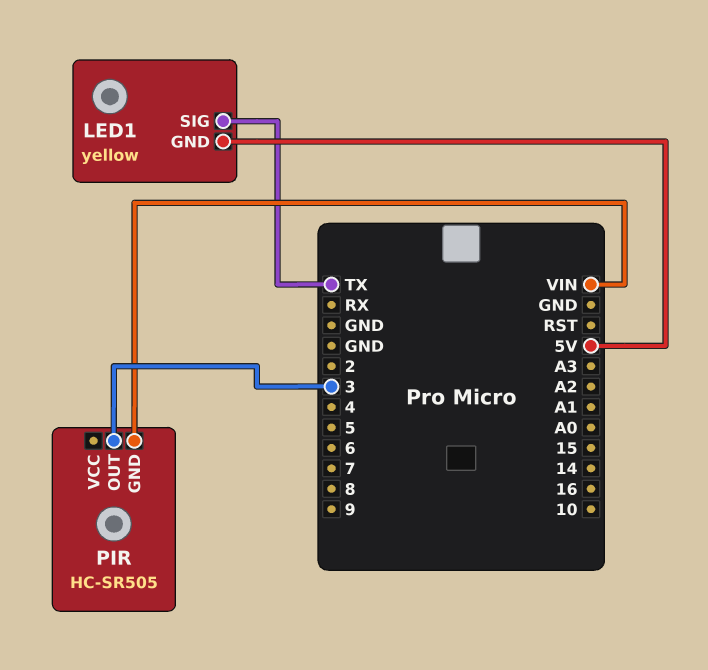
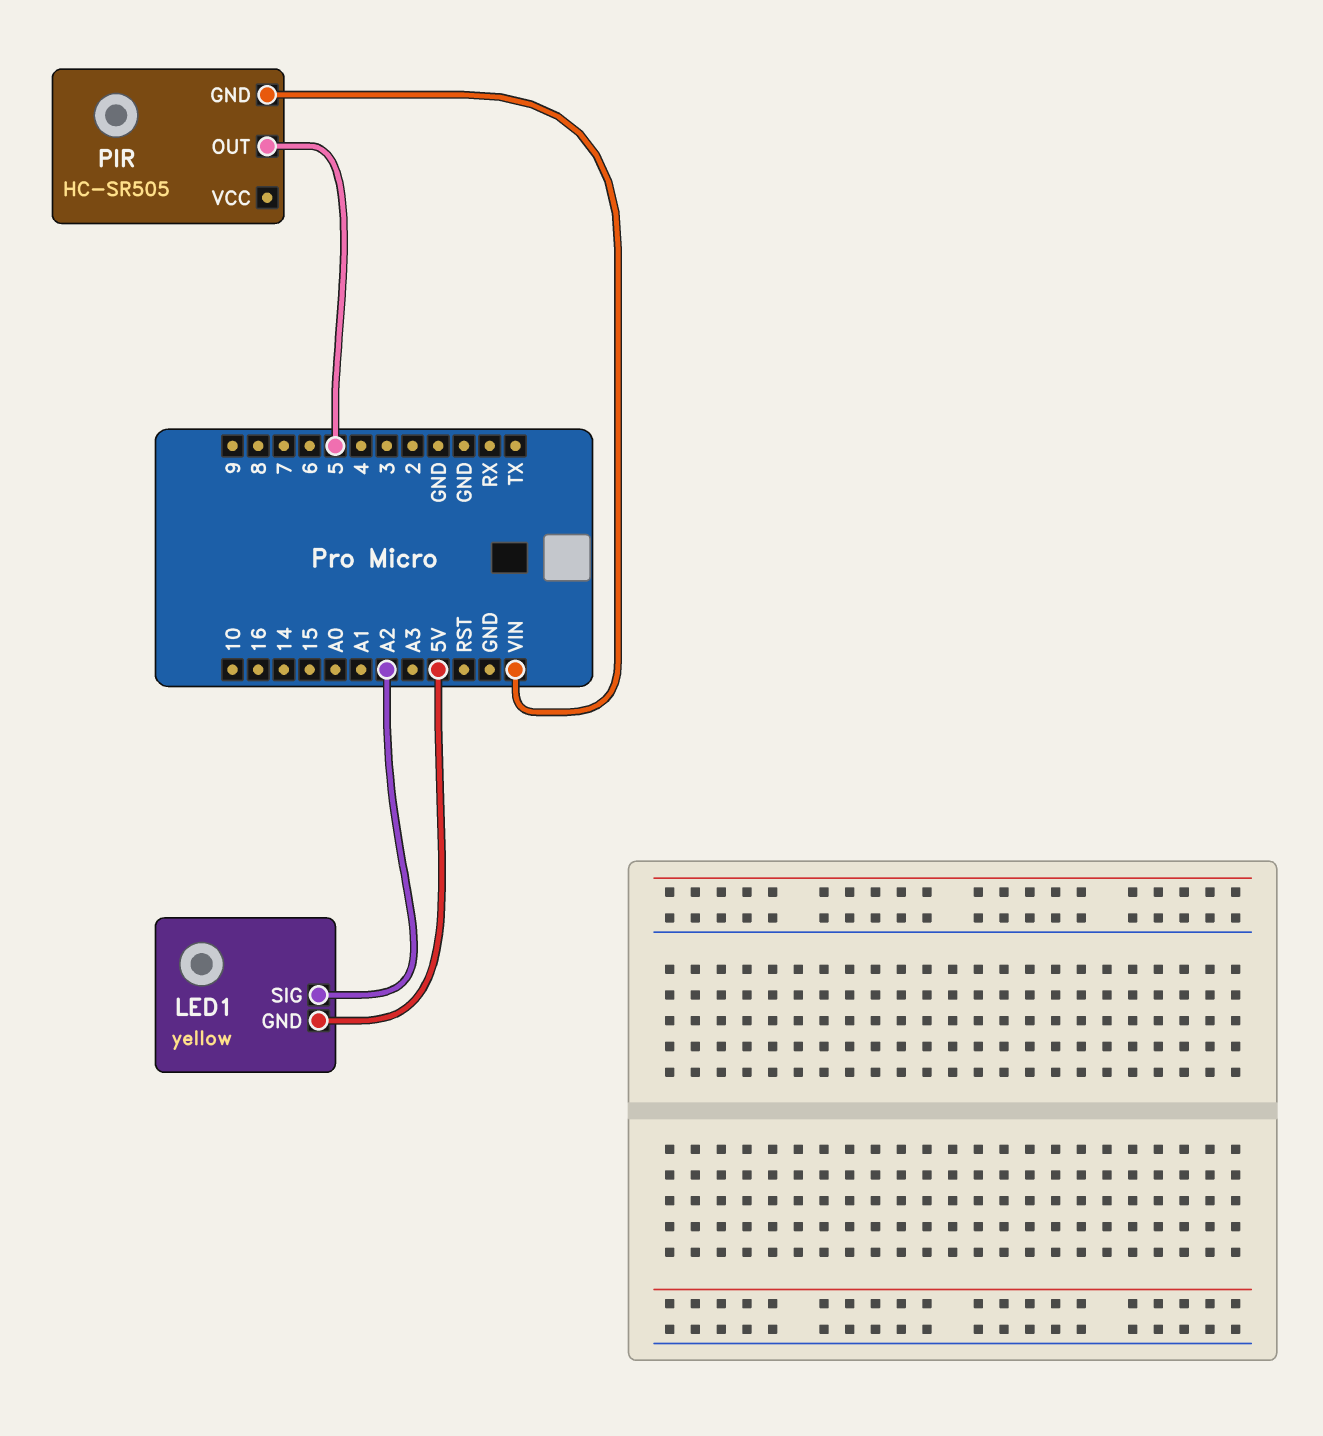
LED1 pin SIG: TX -> A2
PIR pin OUT: 3 -> 5

